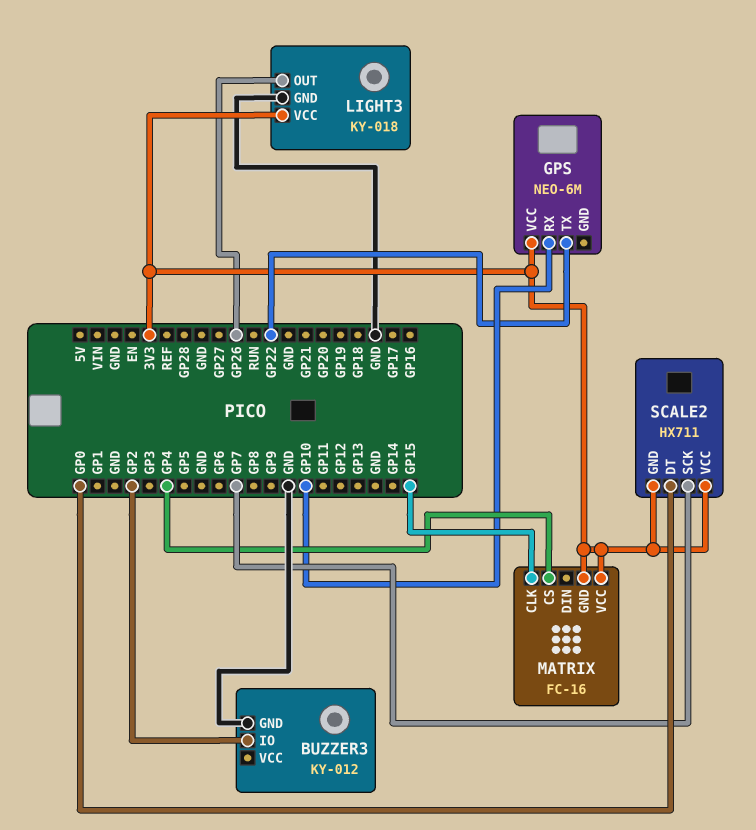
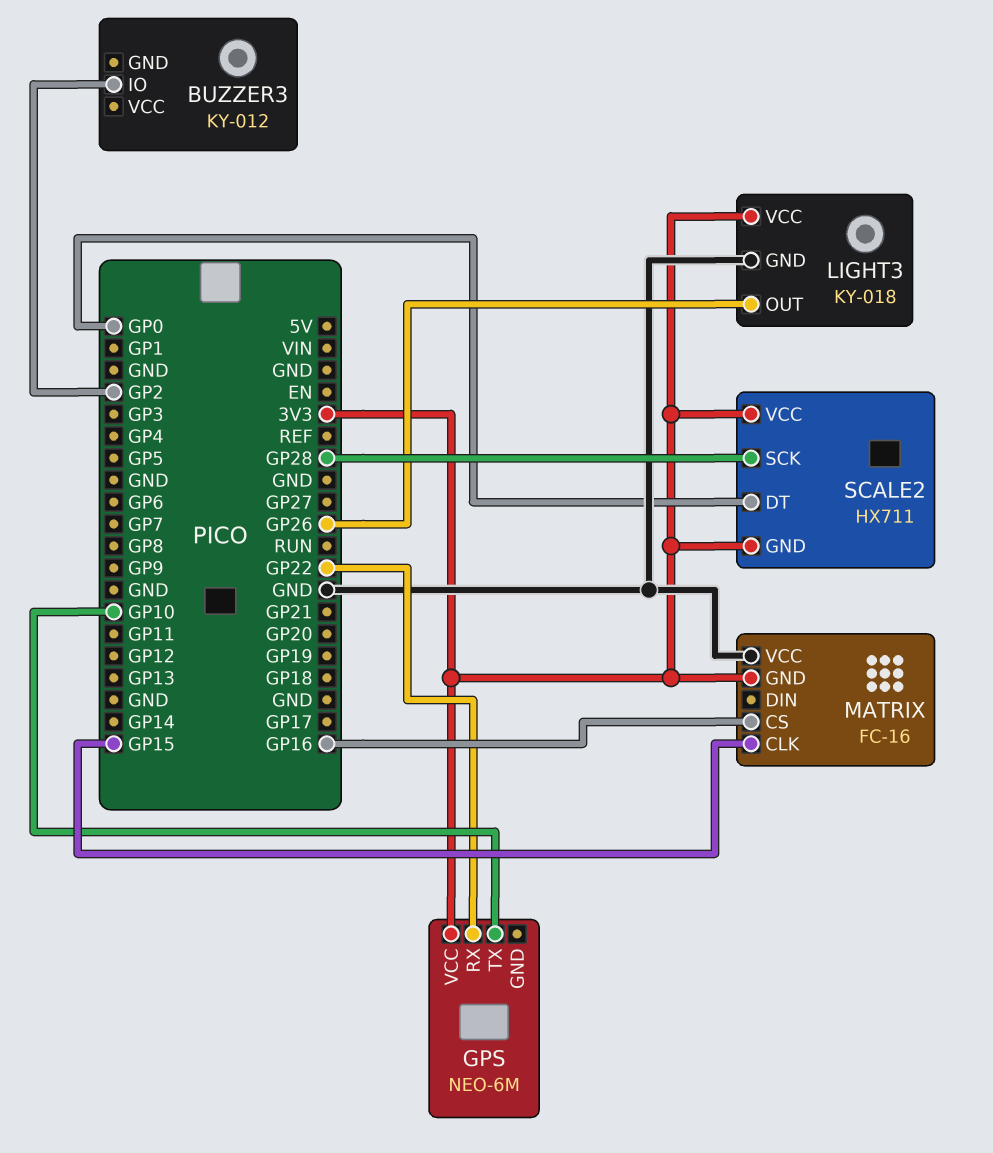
BUZZER3 pin GND: GND -> none
GPS pin RX: GP10 -> GP22
GPS pin TX: GP22 -> GP10
MATRIX pin CS: GP4 -> GP16
MATRIX pin VCC: 3V3 -> GND
SCALE2 pin SCK: GP7 -> GP28

